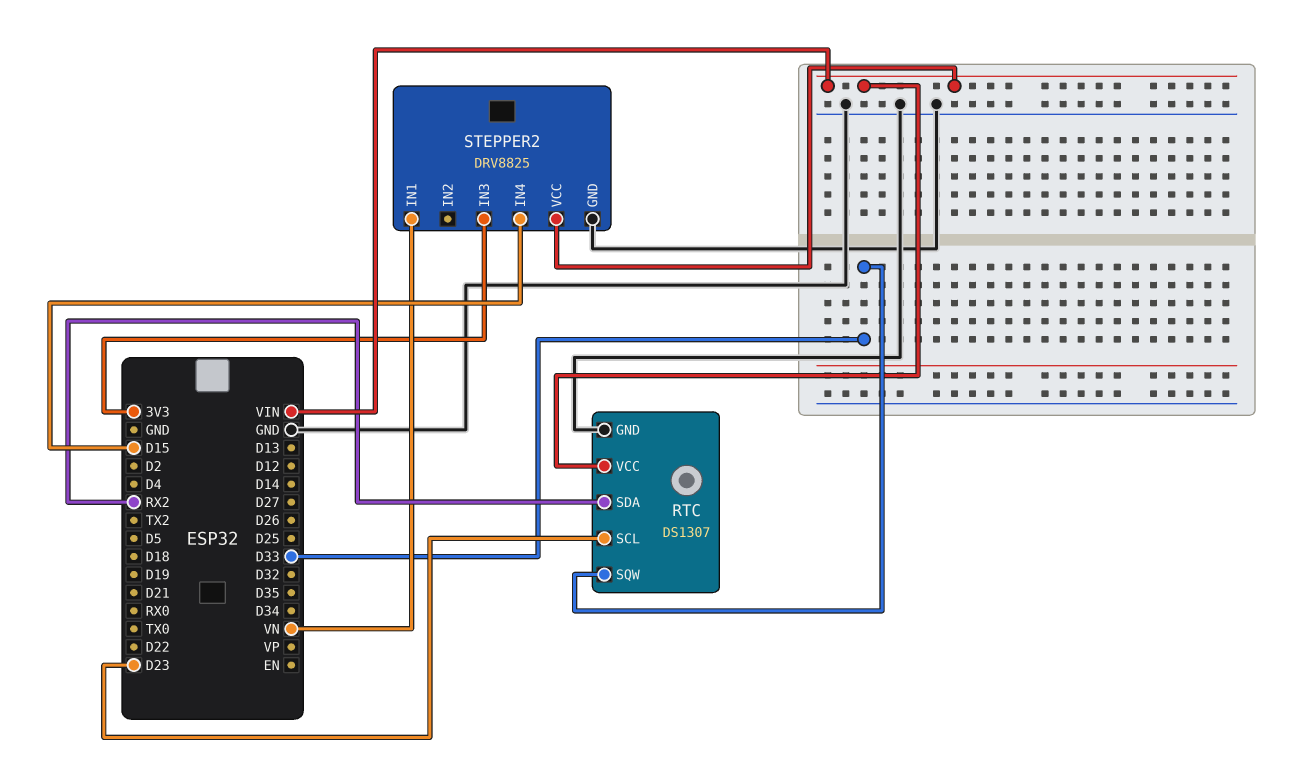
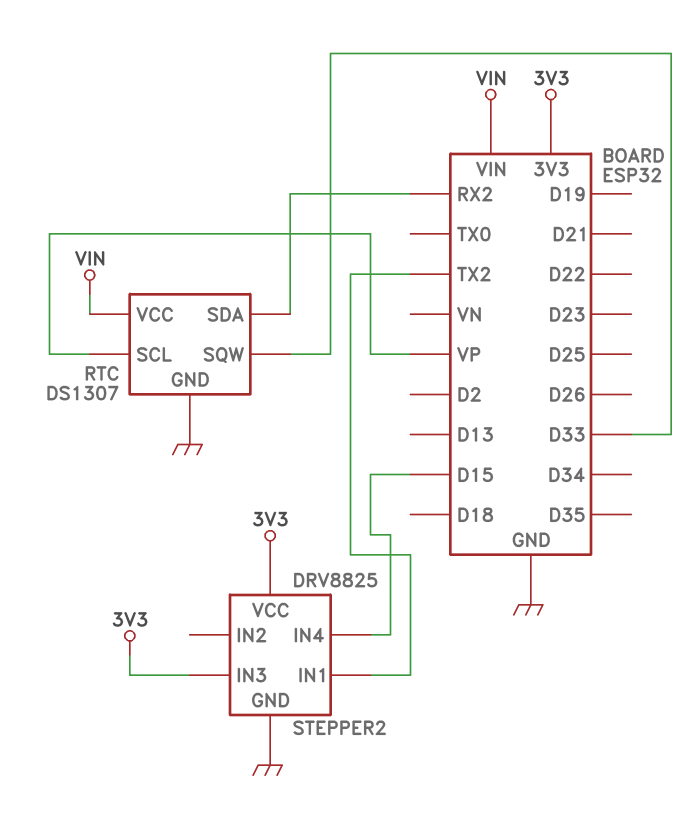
RTC pin SCL: D23 -> VP
STEPPER2 pin IN1: VN -> TX2
STEPPER2 pin VCC: VIN -> 3V3

